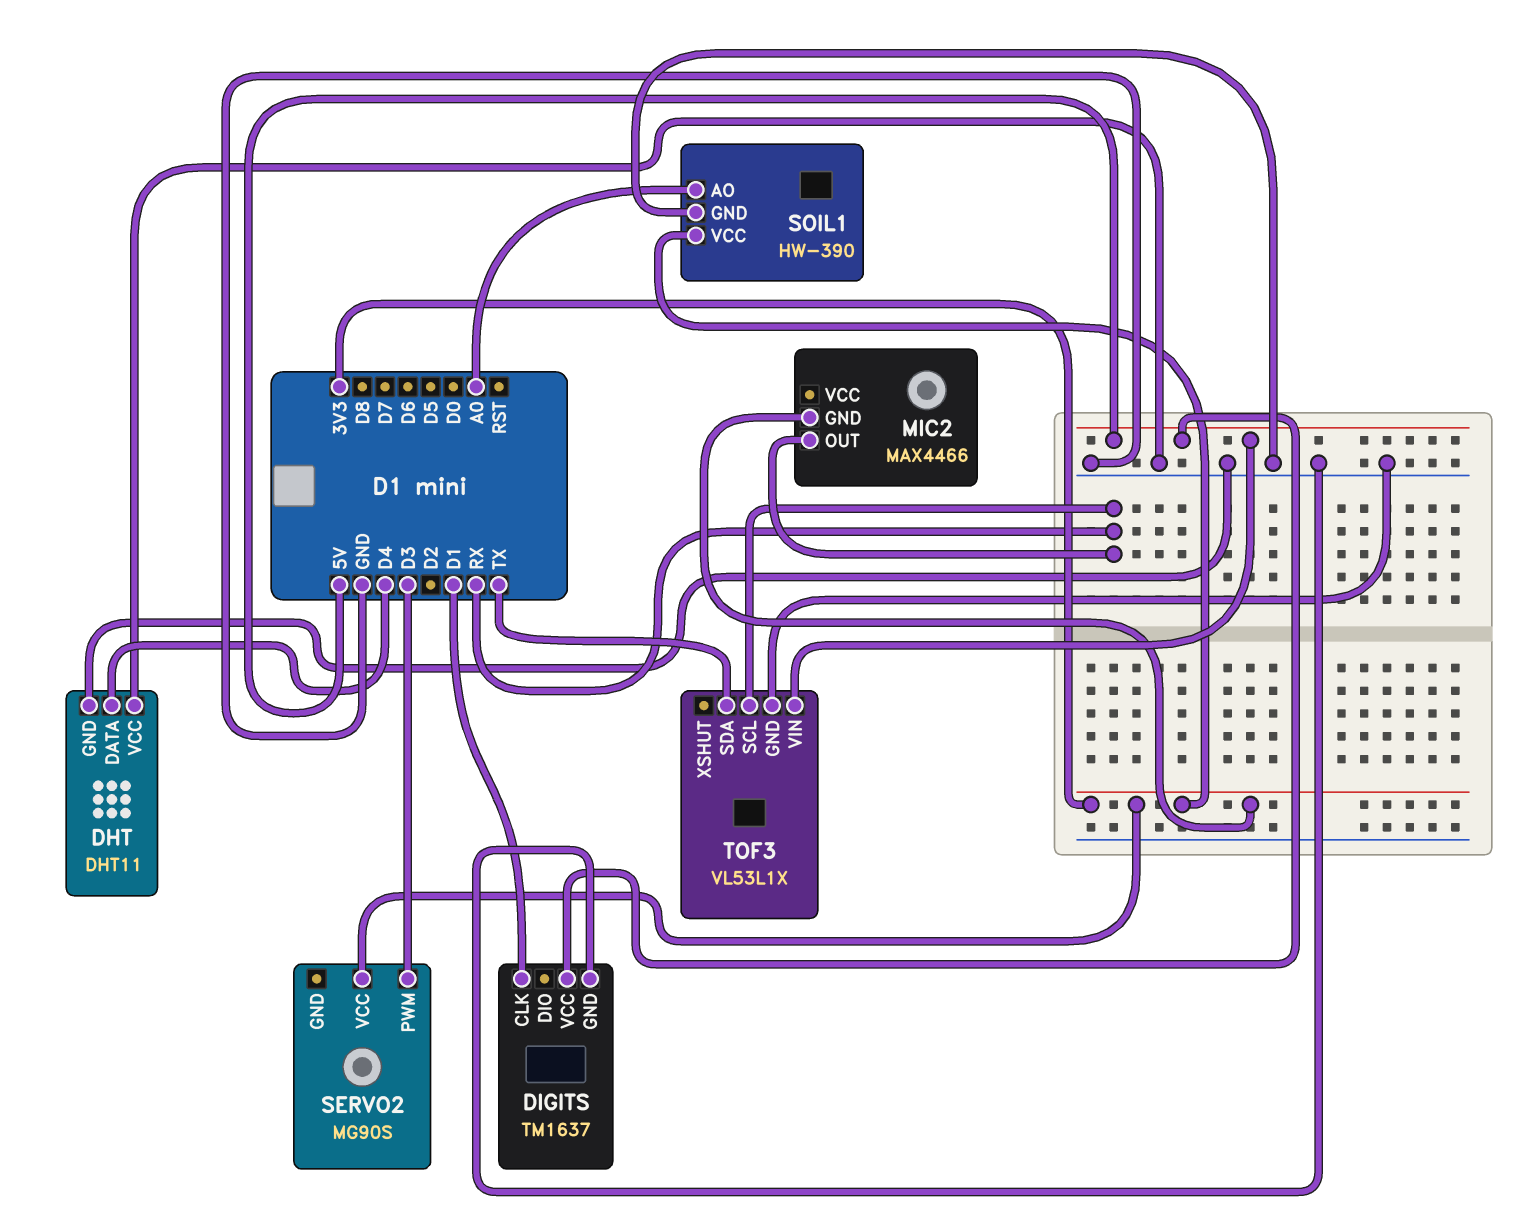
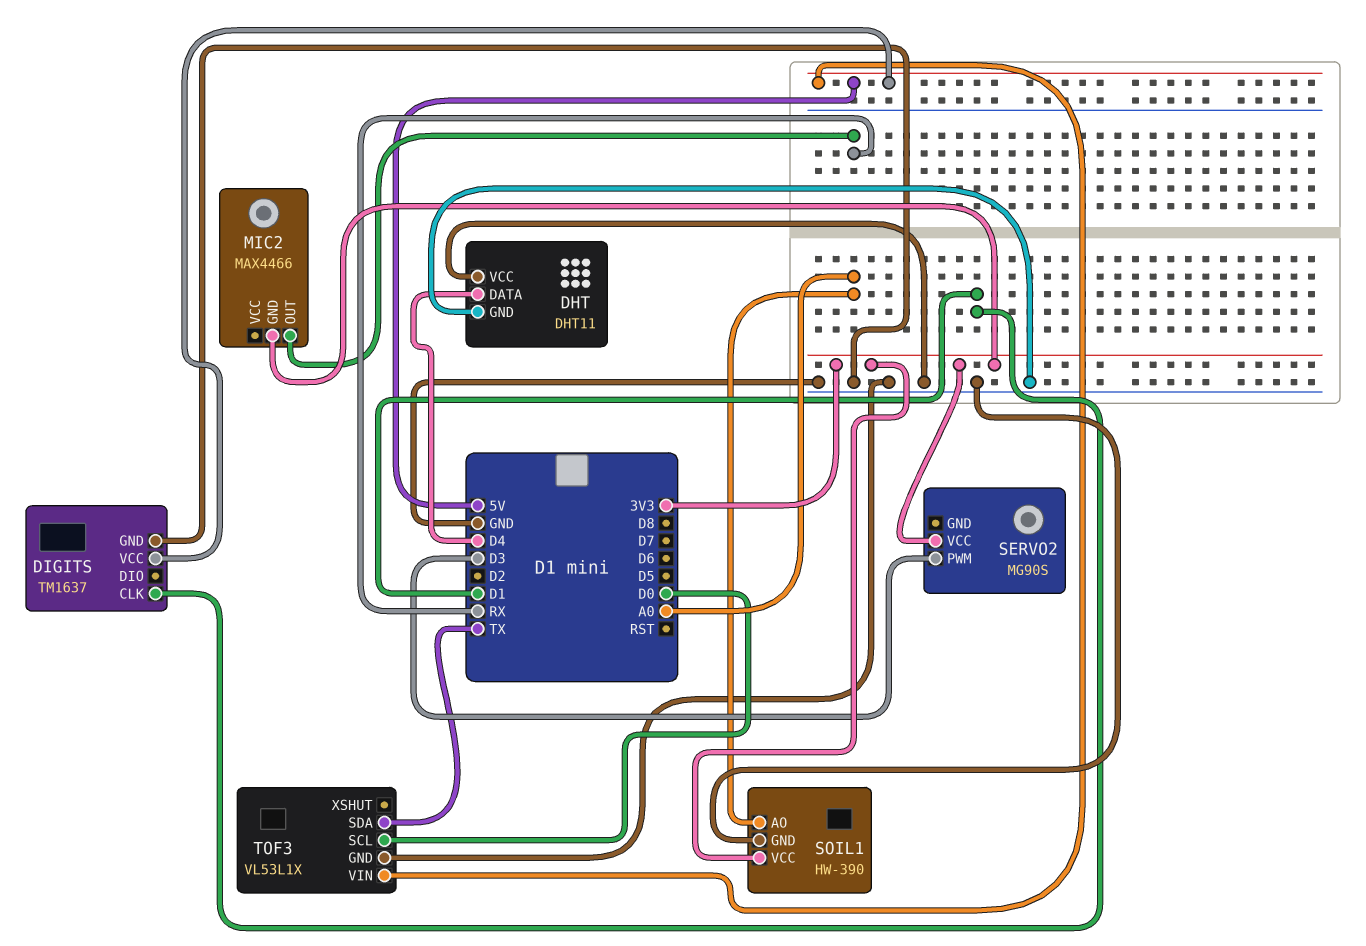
TOF3 pin SCL: RX -> D0

